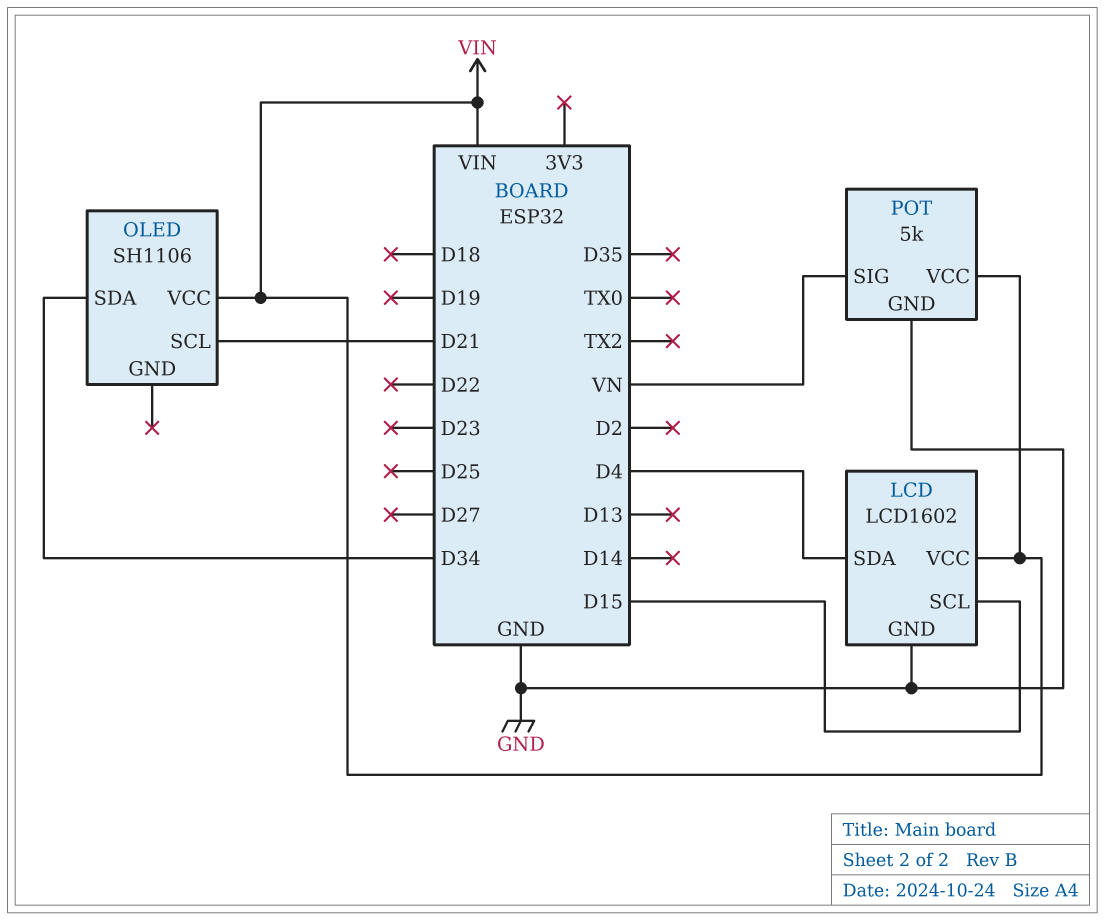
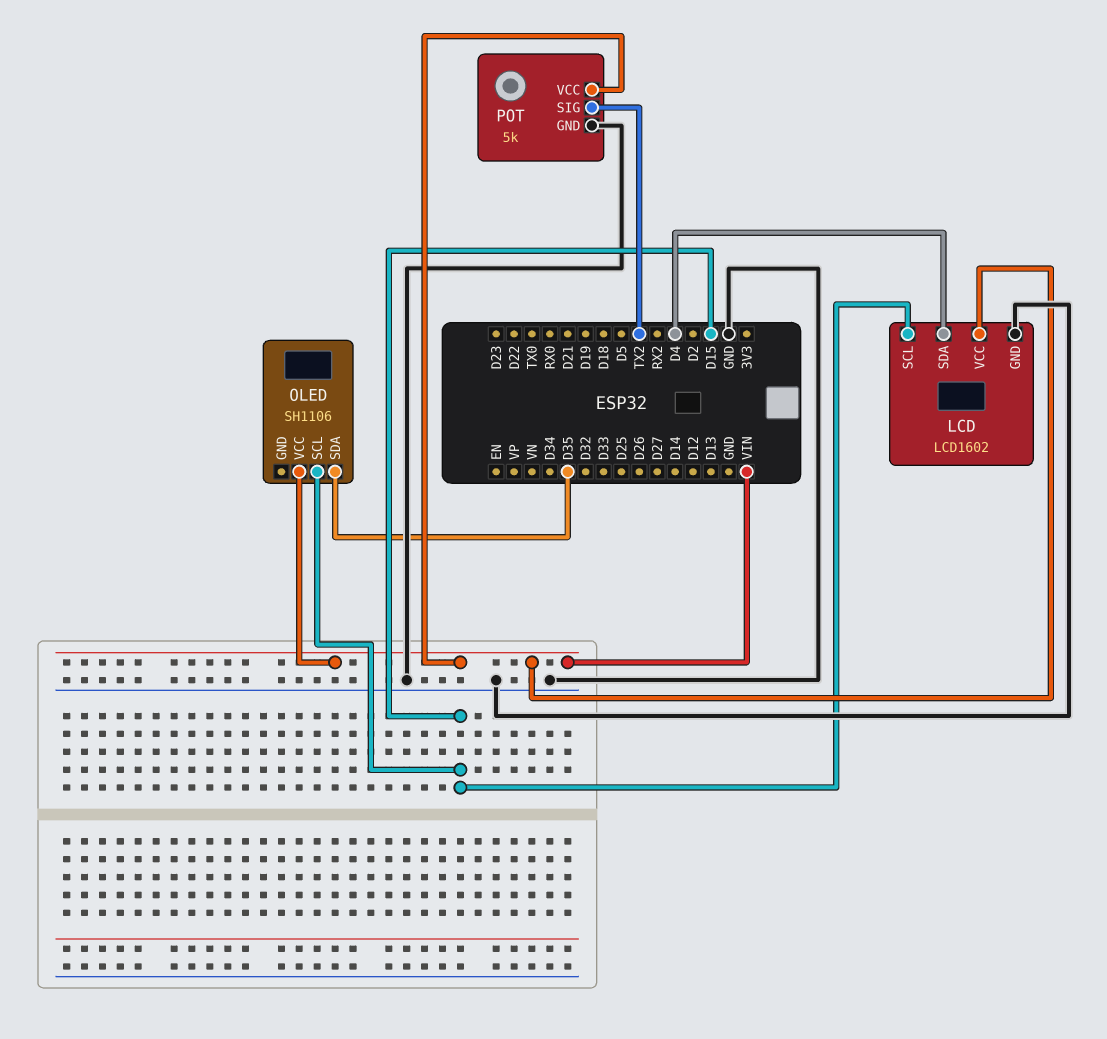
OLED pin SCL: D21 -> D15
OLED pin SDA: D34 -> D35
POT pin SIG: VN -> TX2

